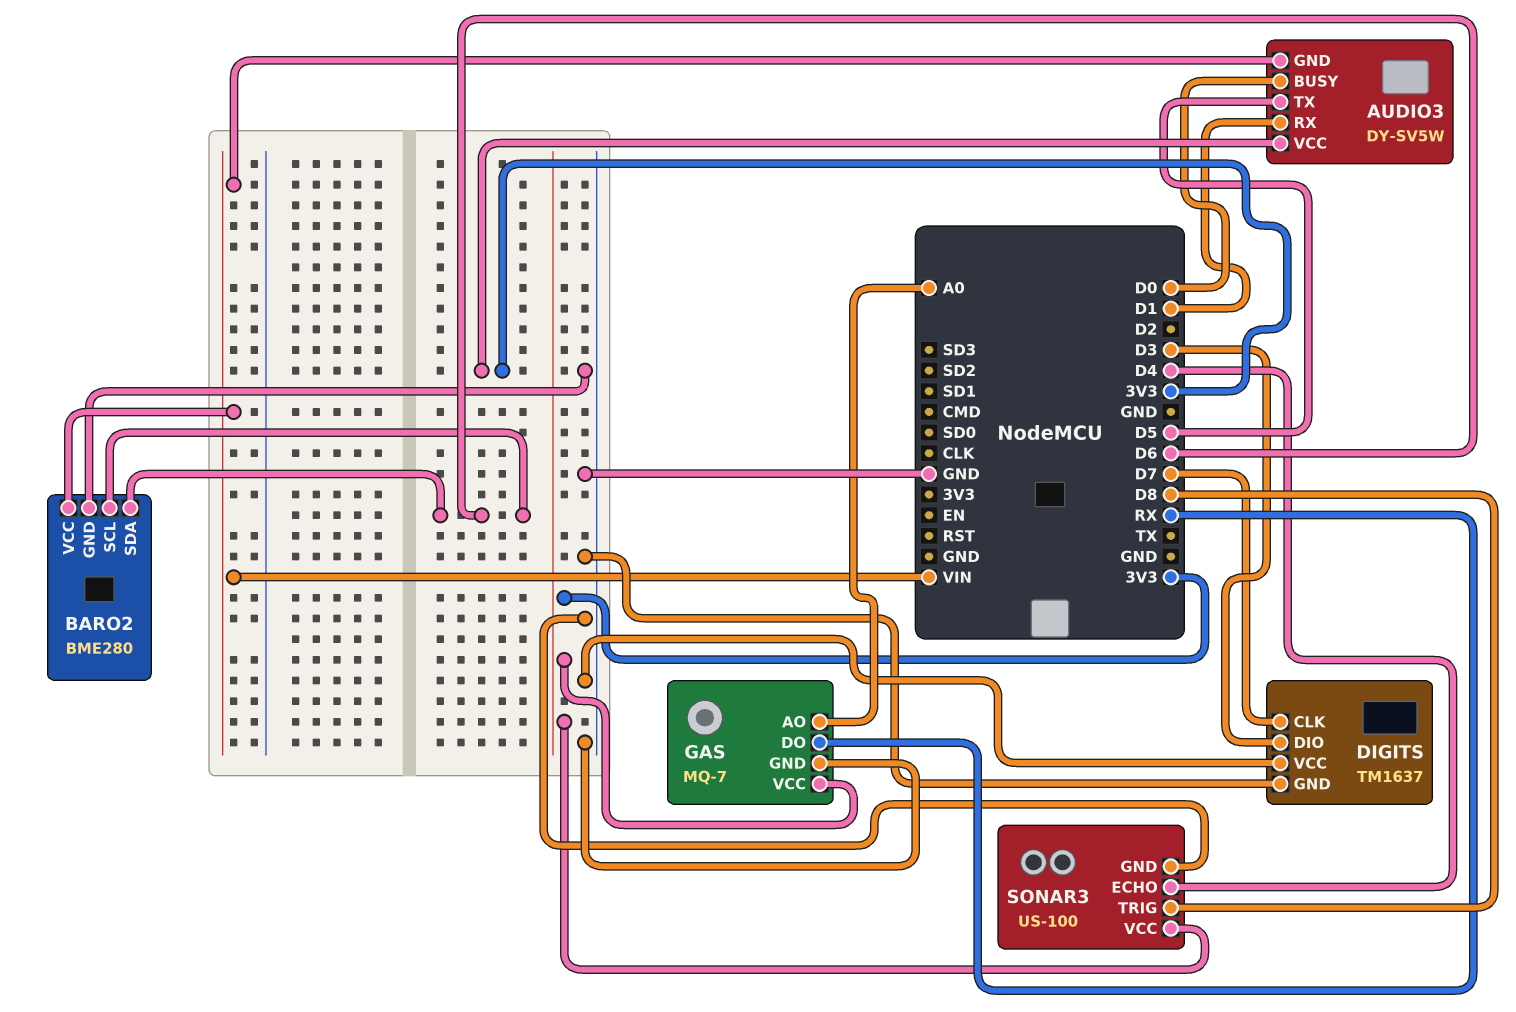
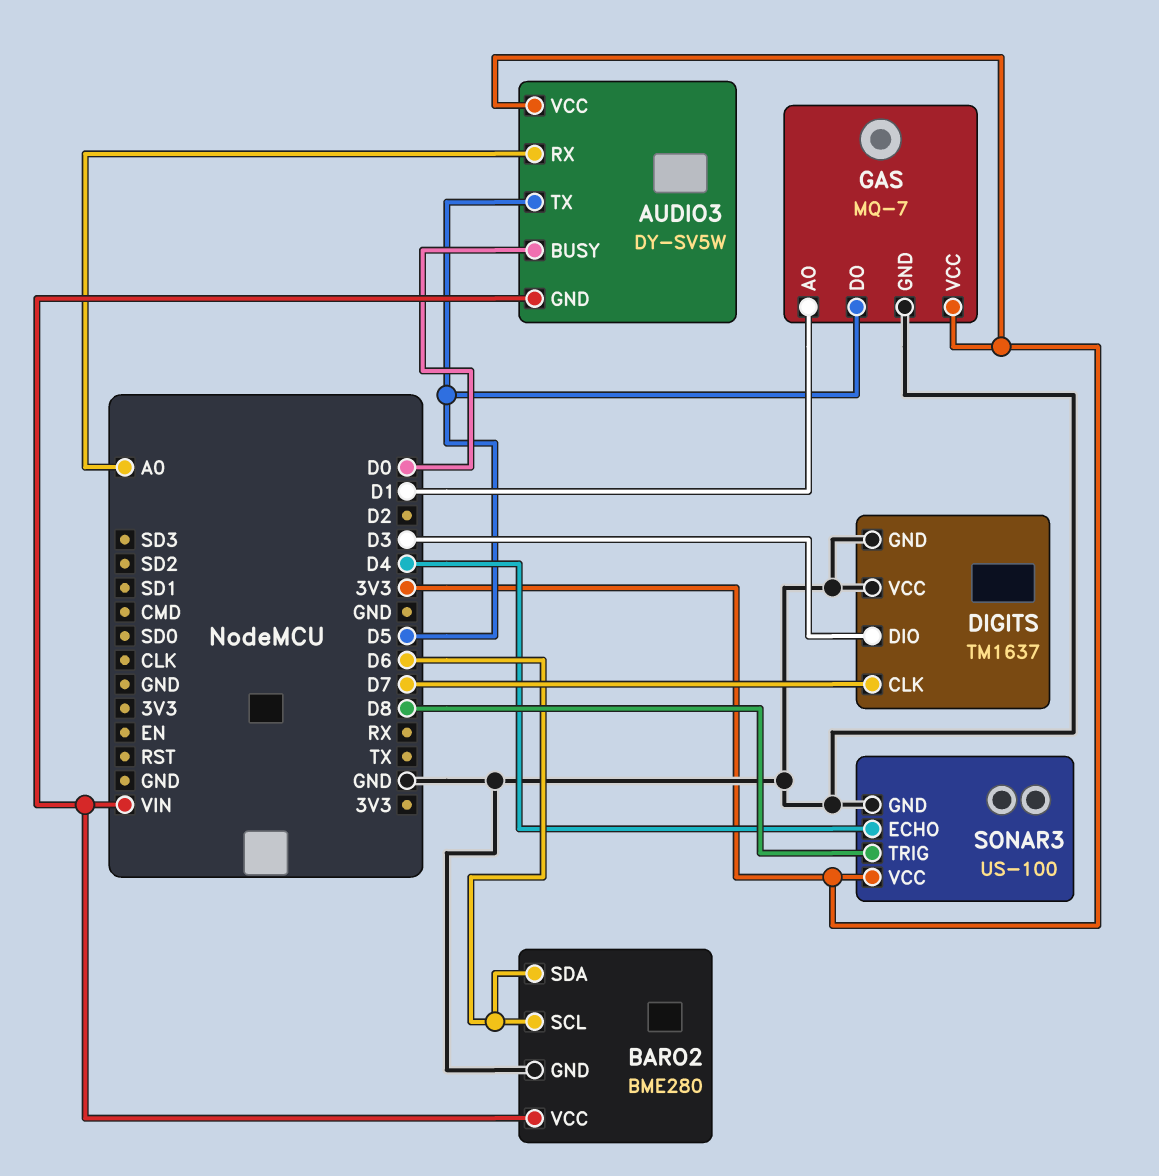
AUDIO3 pin RX: D1 -> A0
GAS pin AO: A0 -> D1
GAS pin DO: RX -> D5

